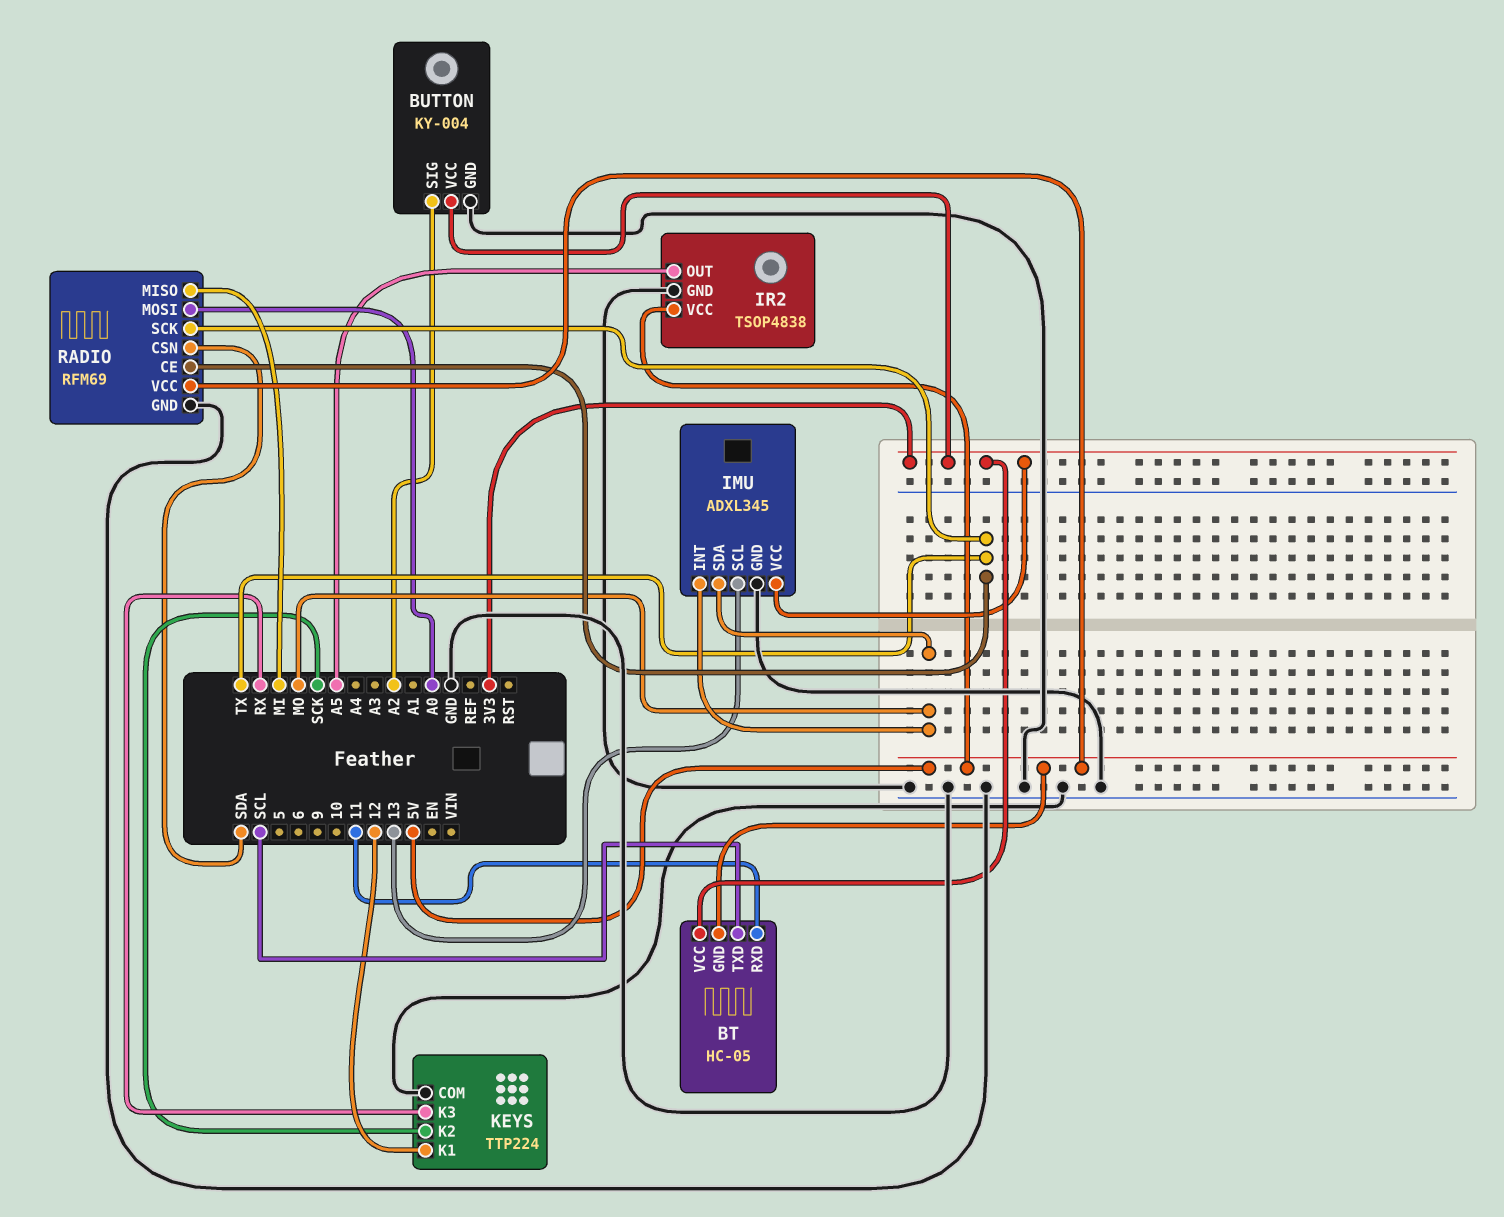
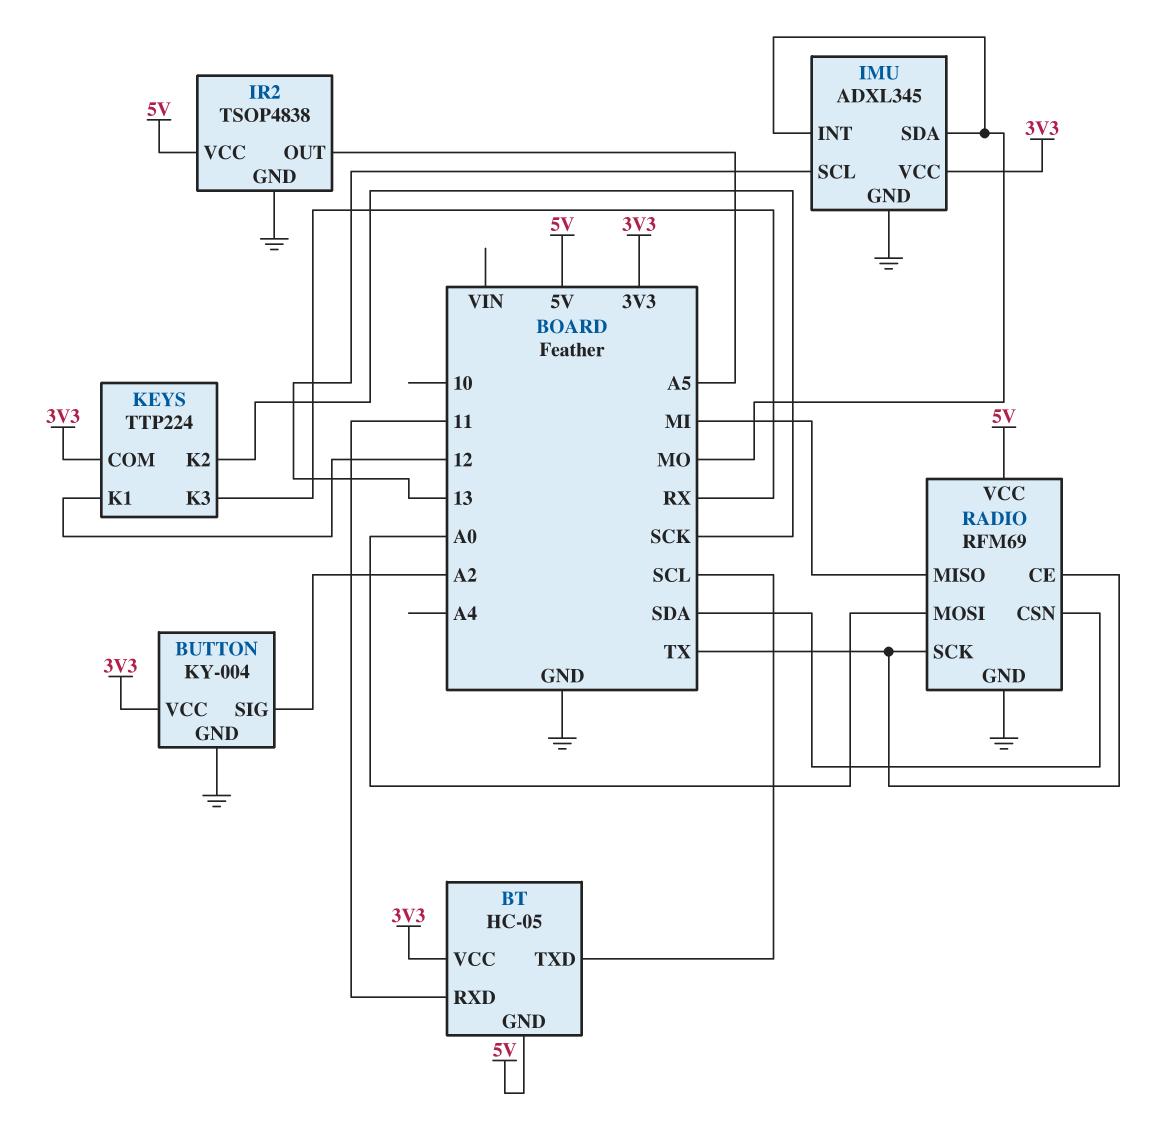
KEYS pin COM: GND -> 3V3

